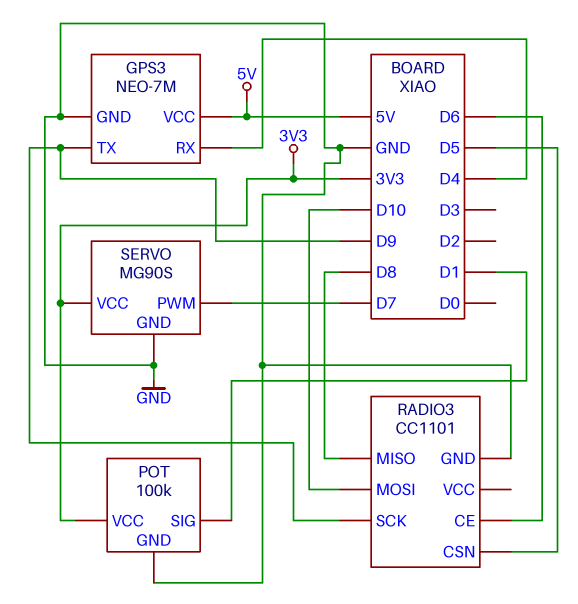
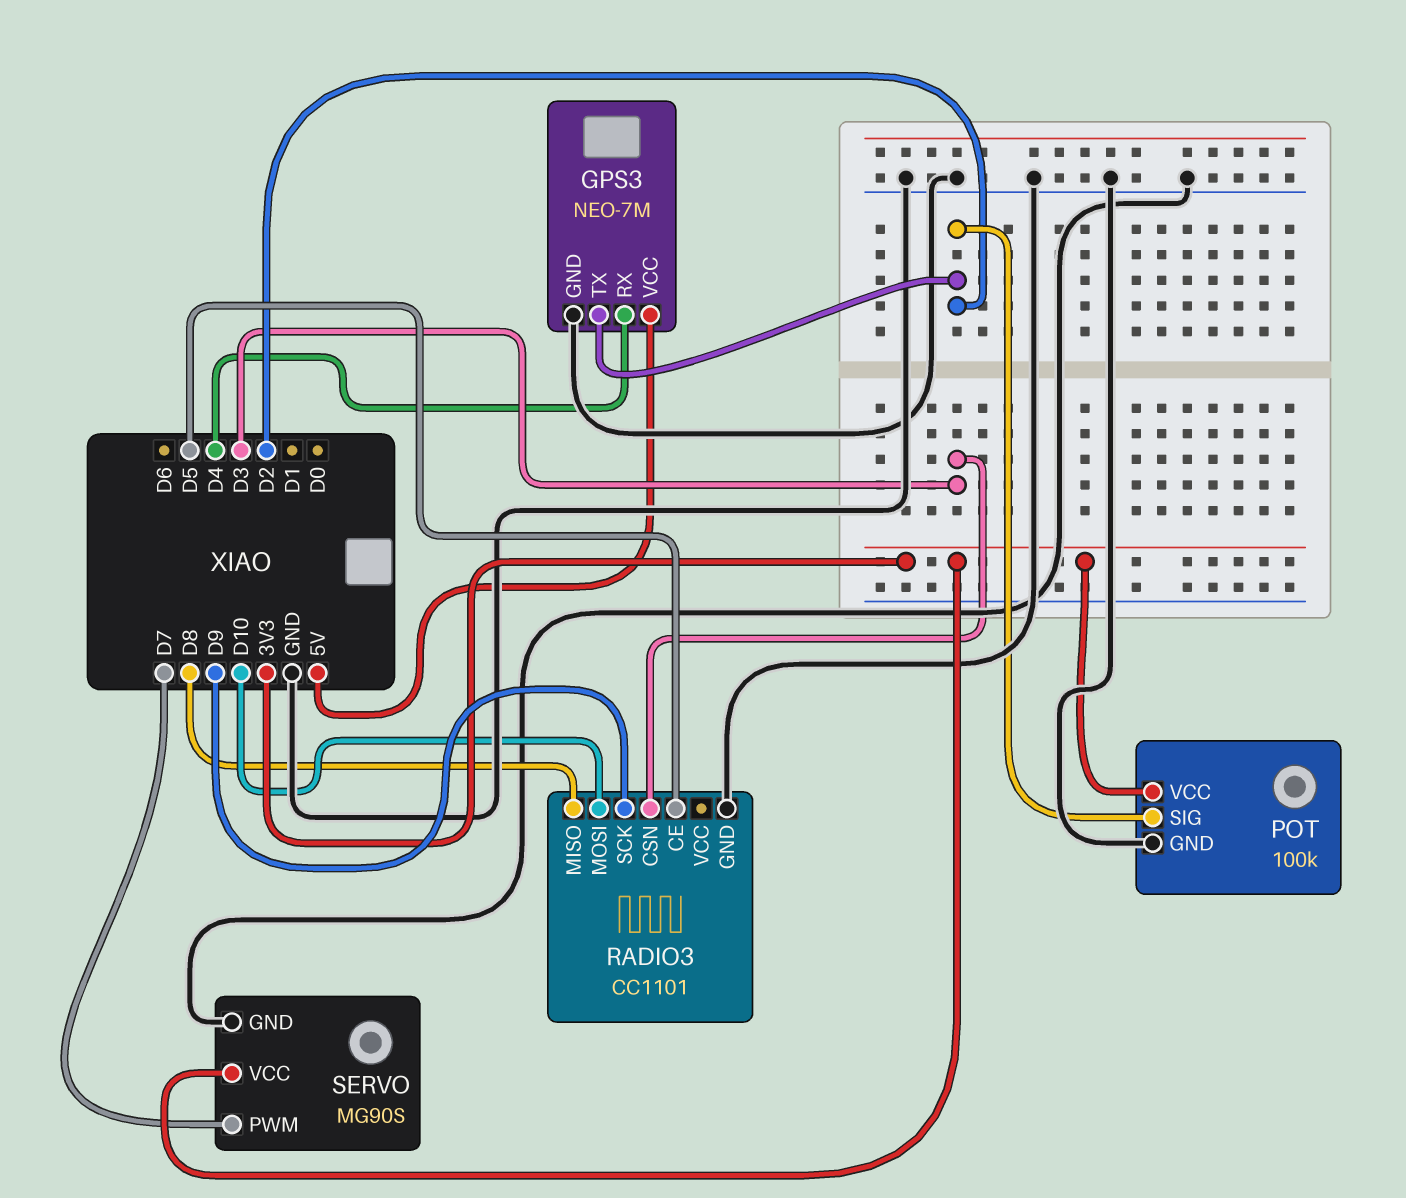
GPS3 pin TX: D9 -> D2
POT pin SIG: D1 -> D2
RADIO3 pin CE: D6 -> D5
RADIO3 pin CSN: D5 -> D3

